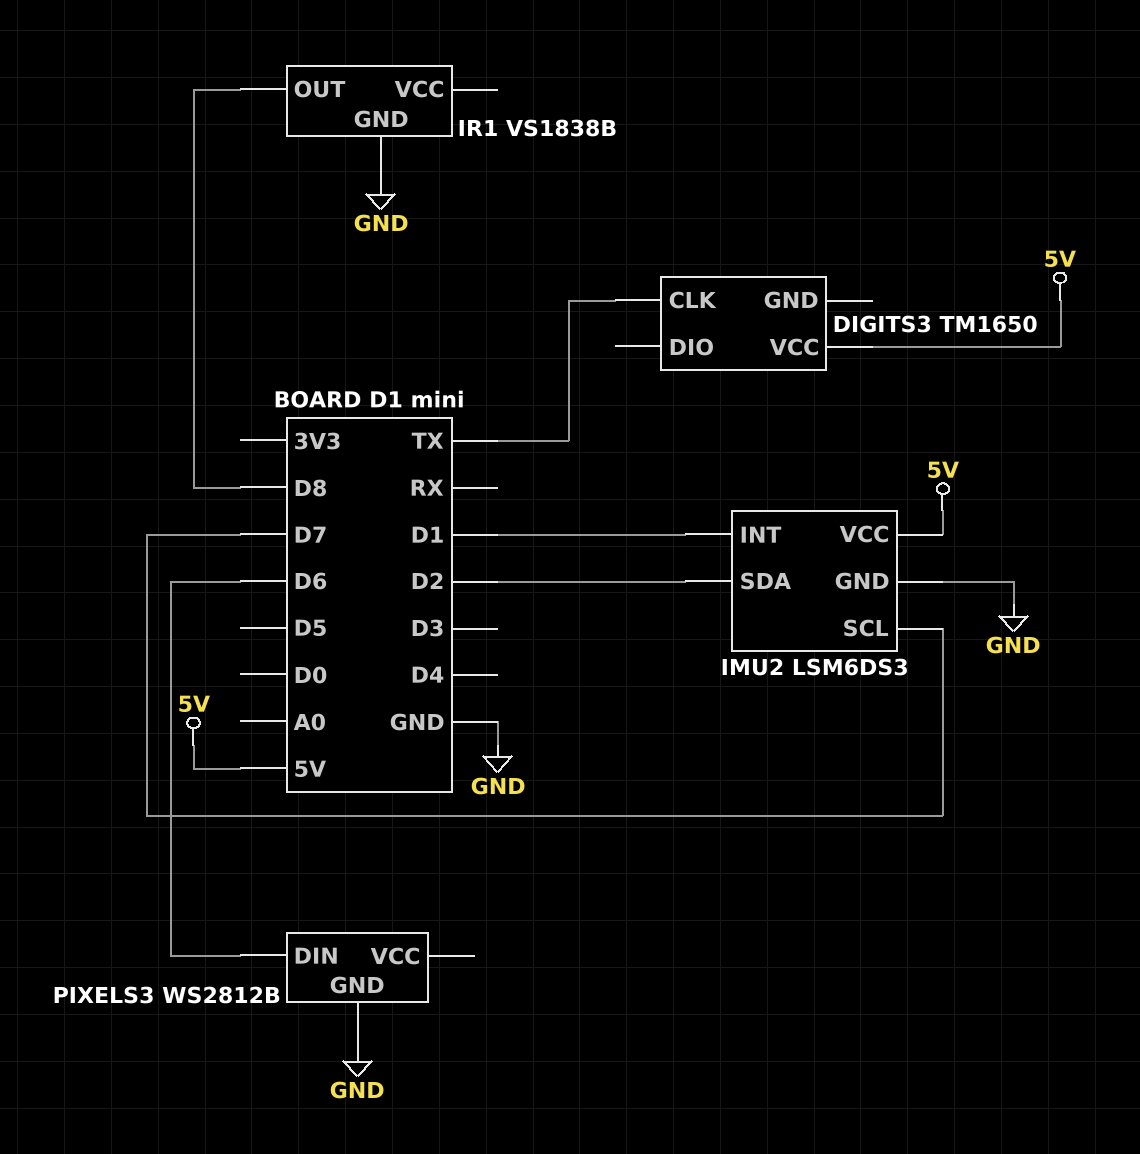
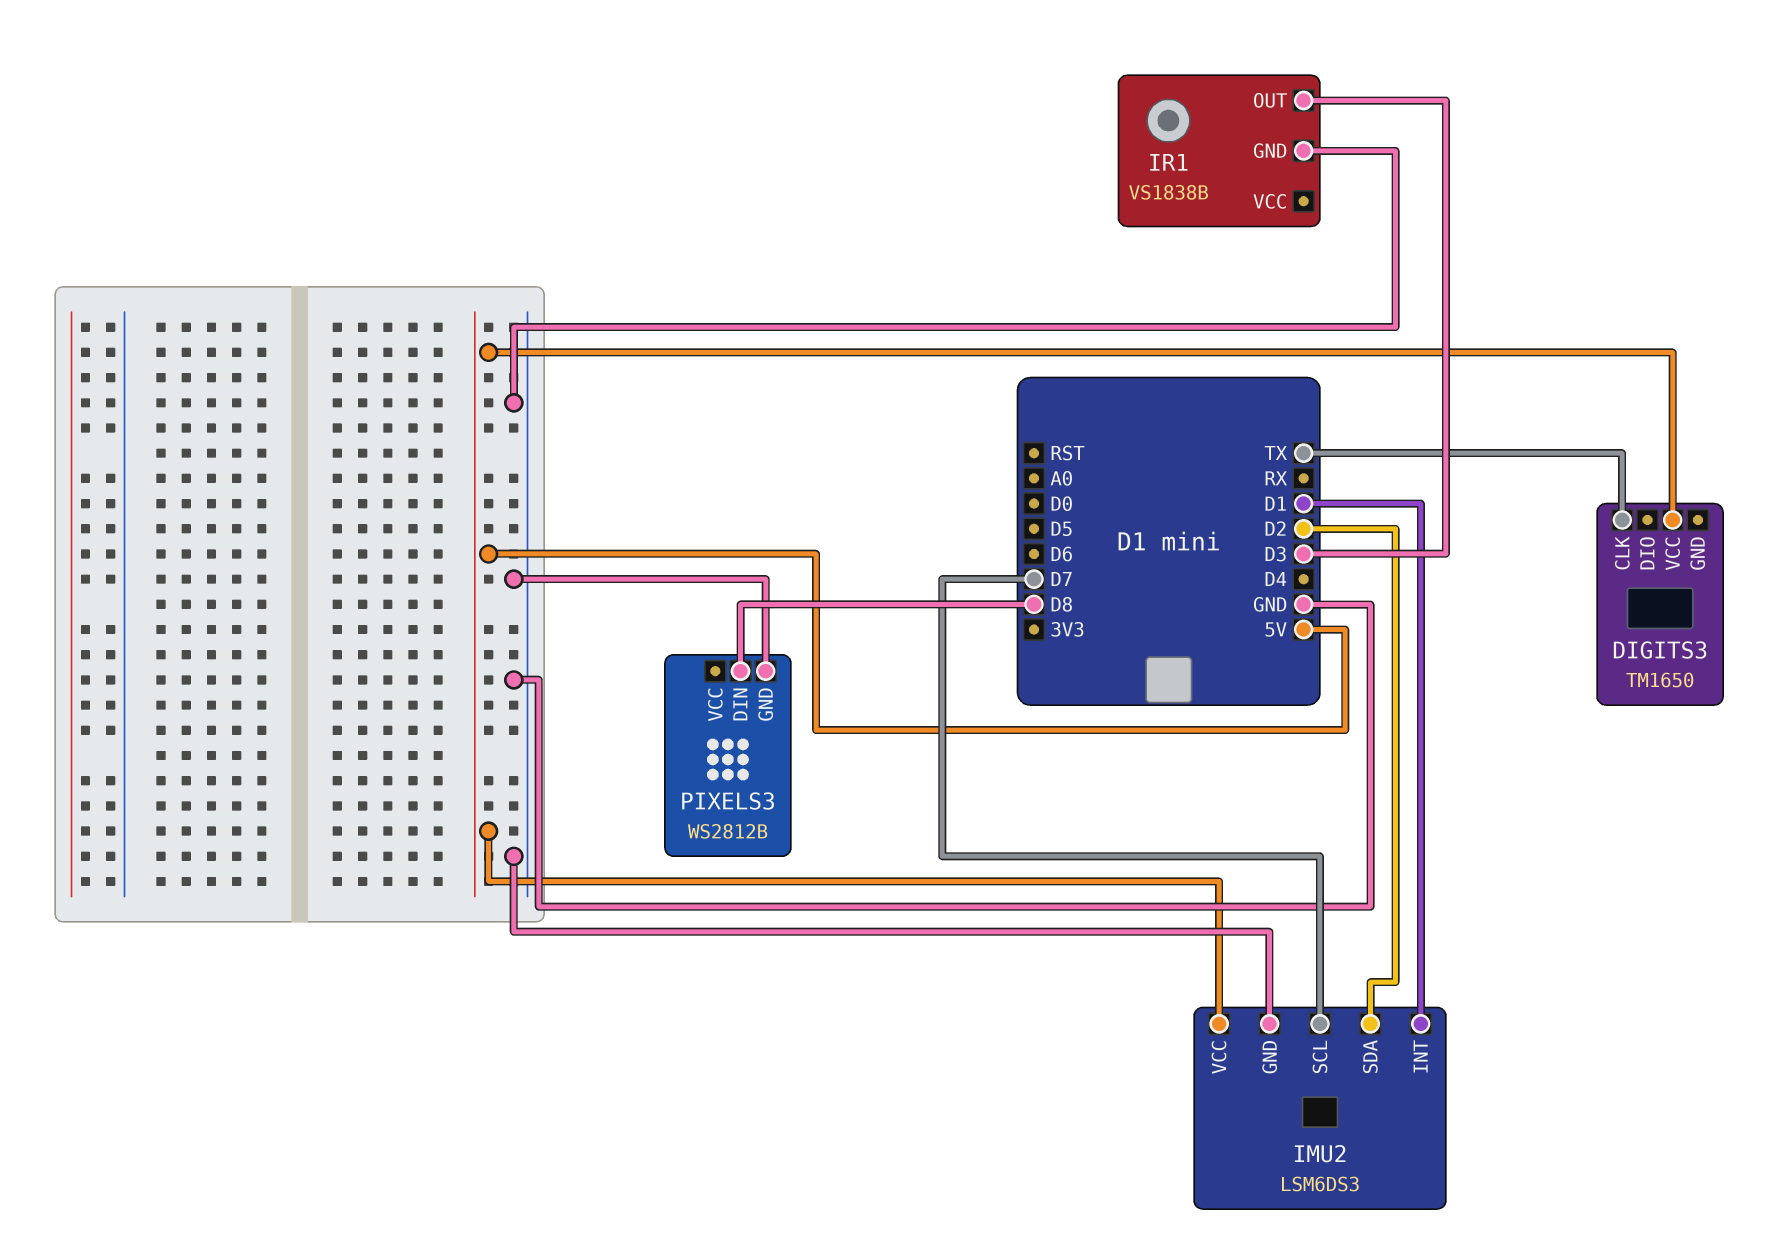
IR1 pin OUT: D8 -> D3
PIXELS3 pin DIN: D6 -> D8

